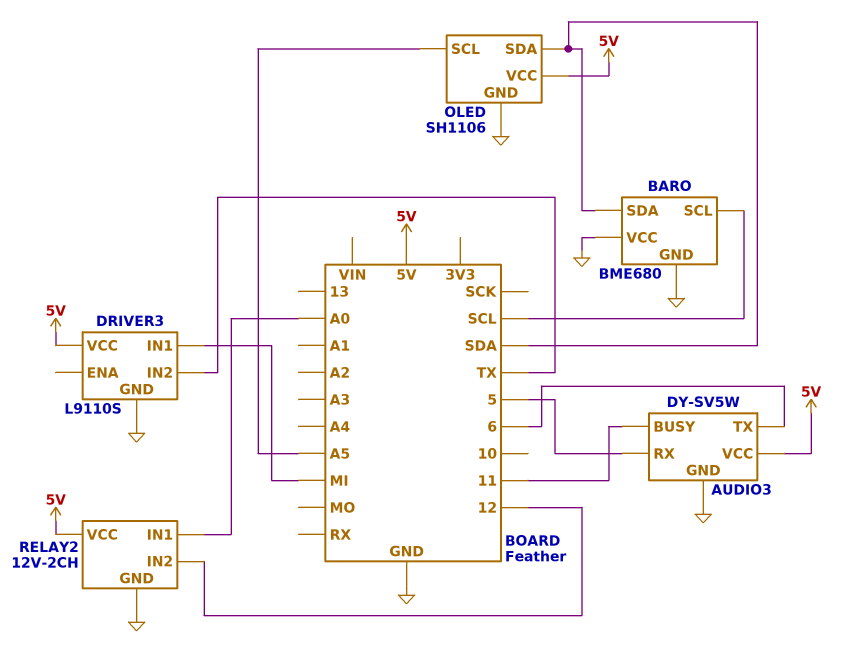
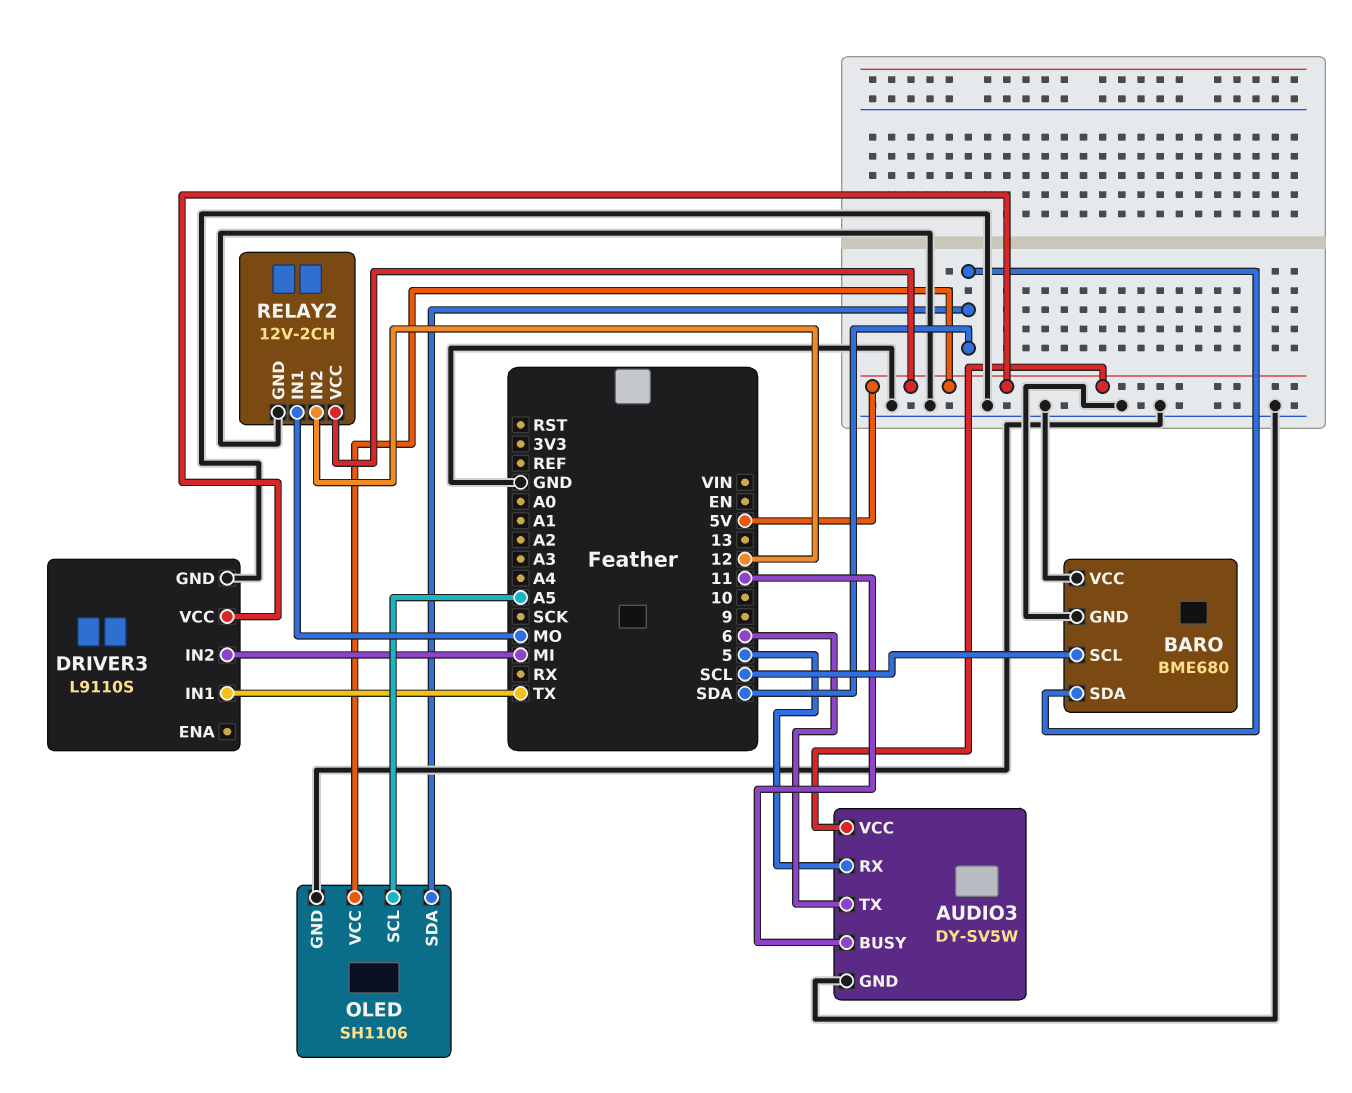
DRIVER3 pin IN1: MI -> TX
DRIVER3 pin IN2: TX -> MI
RELAY2 pin IN1: A0 -> MO

